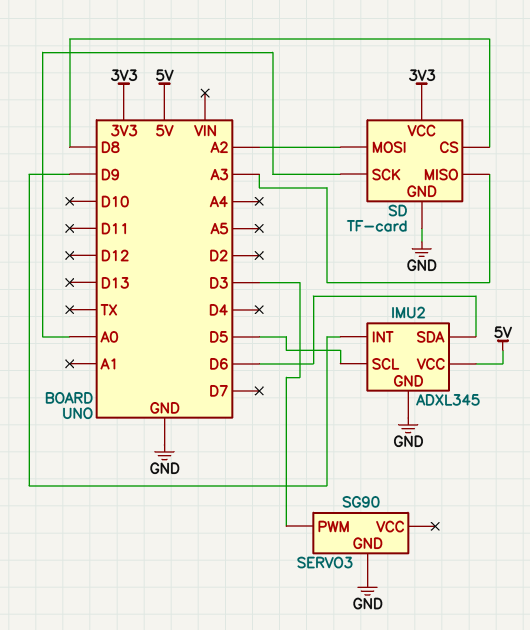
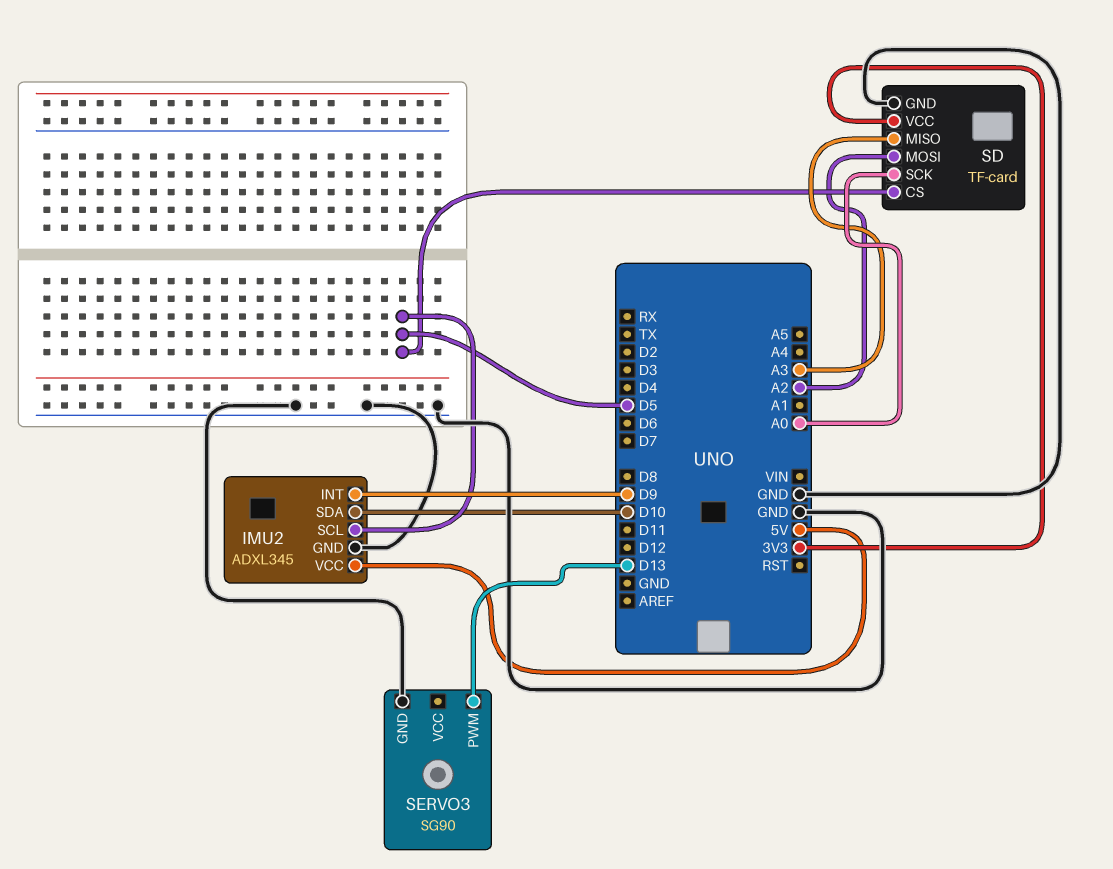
IMU2 pin SDA: D6 -> D10
SD pin CS: D8 -> D5
SERVO3 pin PWM: D3 -> D13

